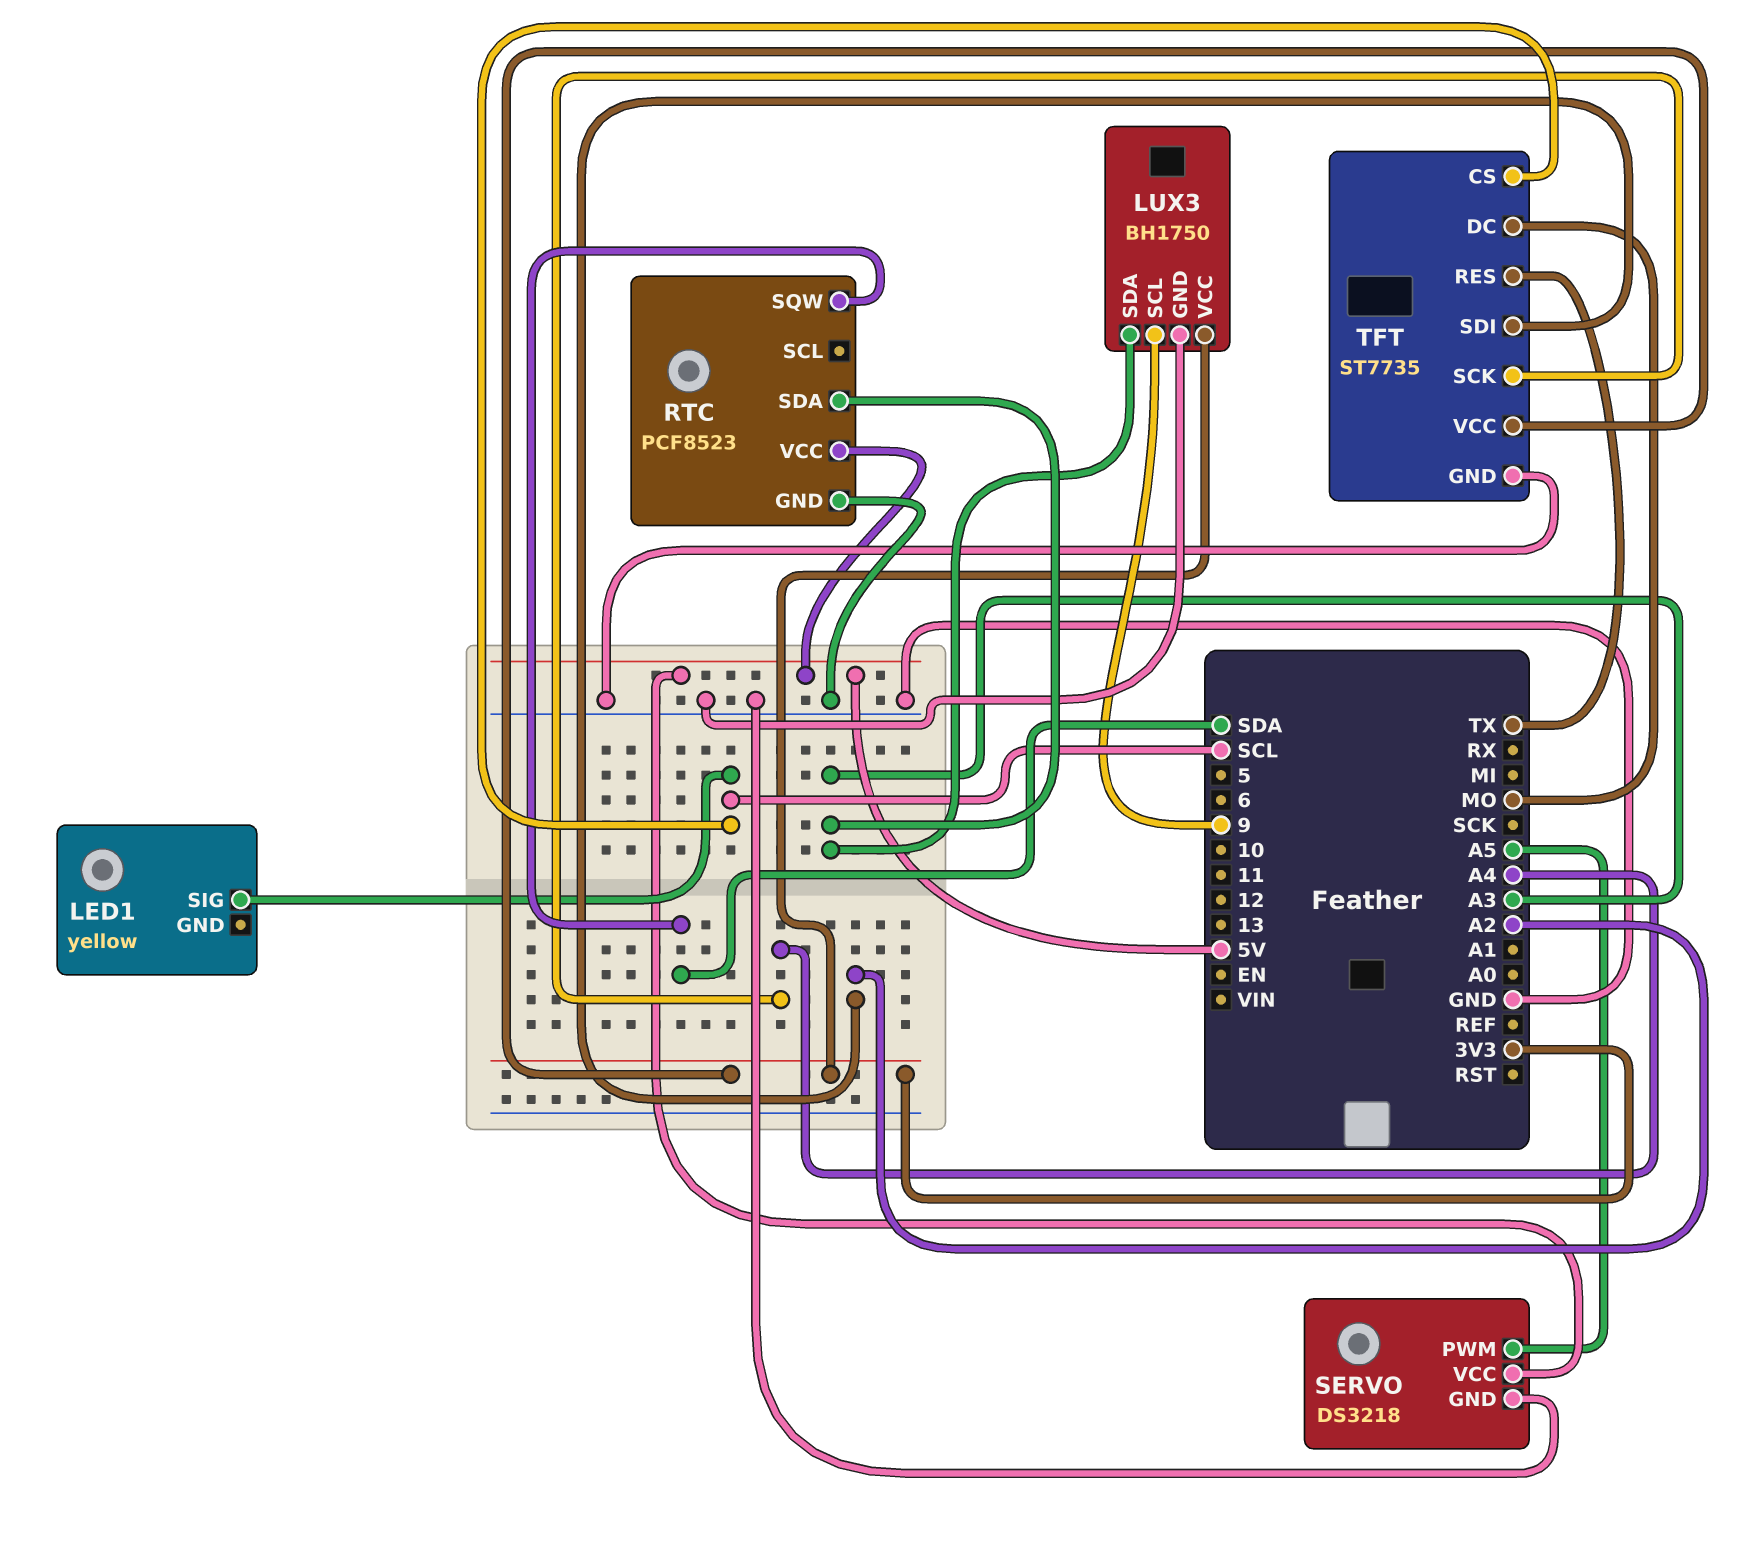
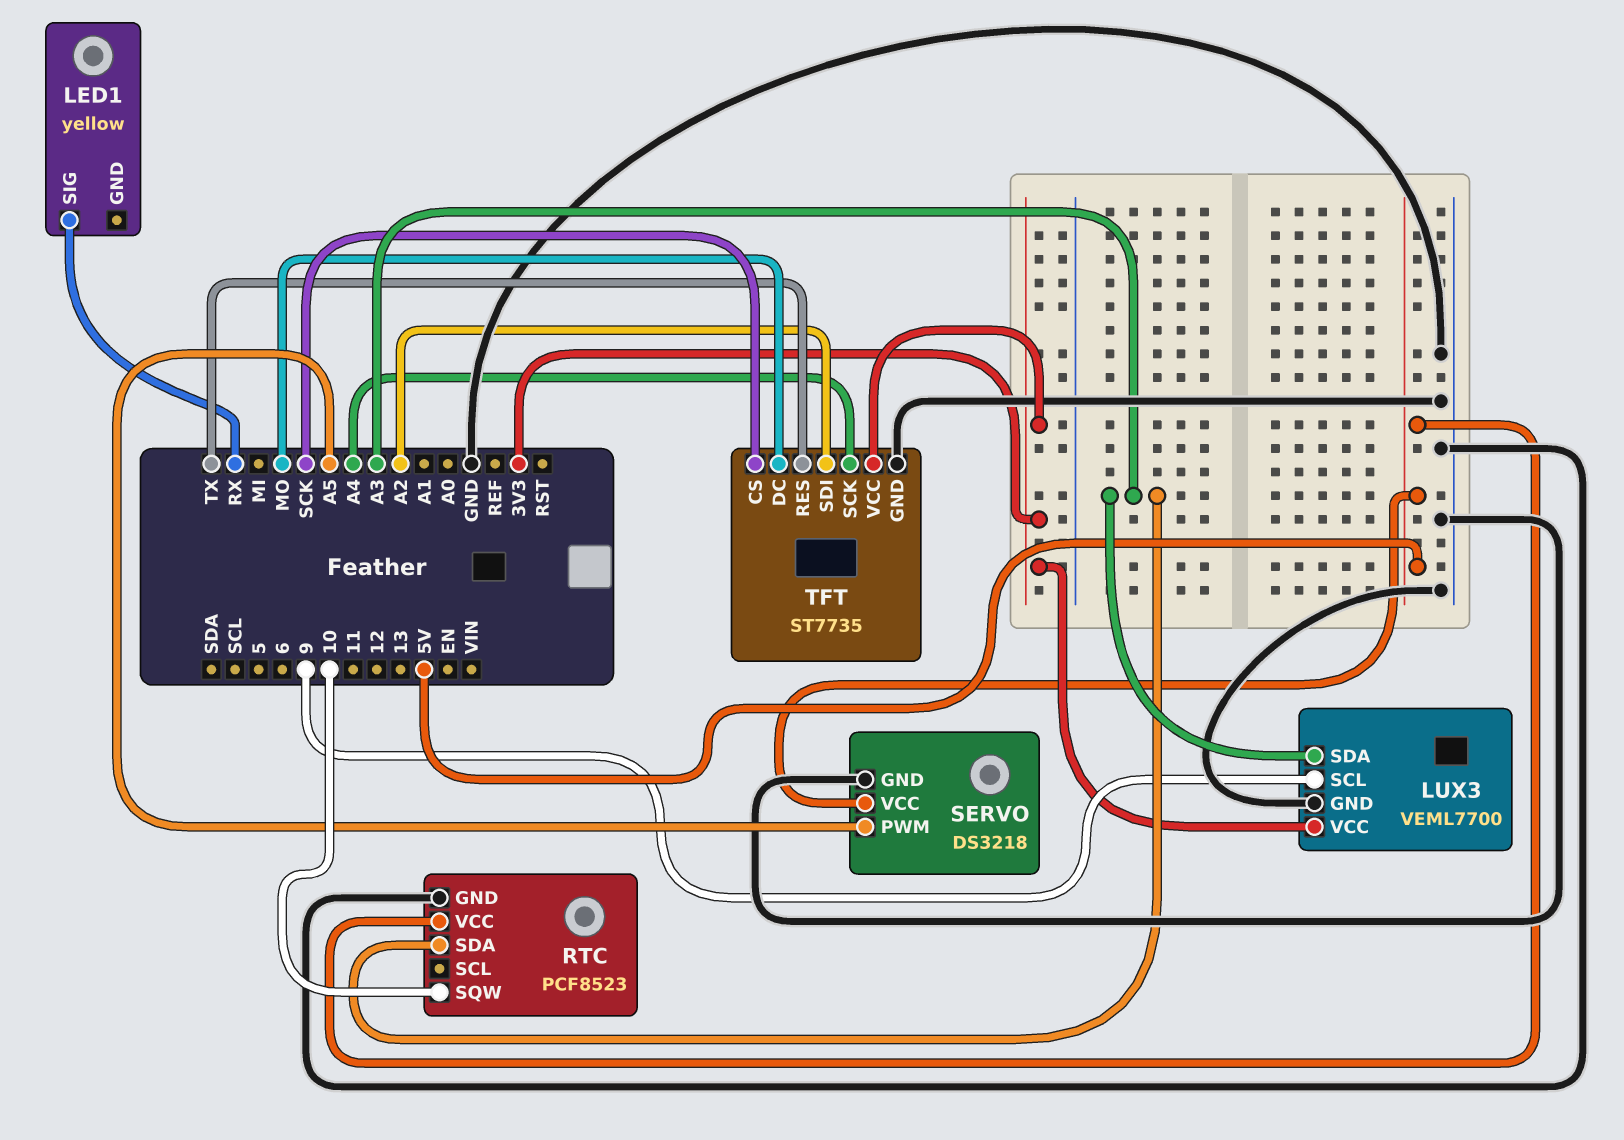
LED1 pin SIG: SCL -> RX
LUX3: BH1750 -> VEML7700
RTC pin SQW: SDA -> 10
TFT pin CS: SCL -> SCK

